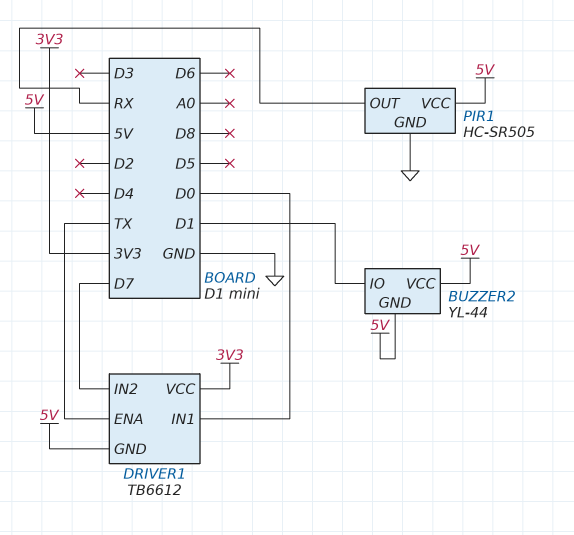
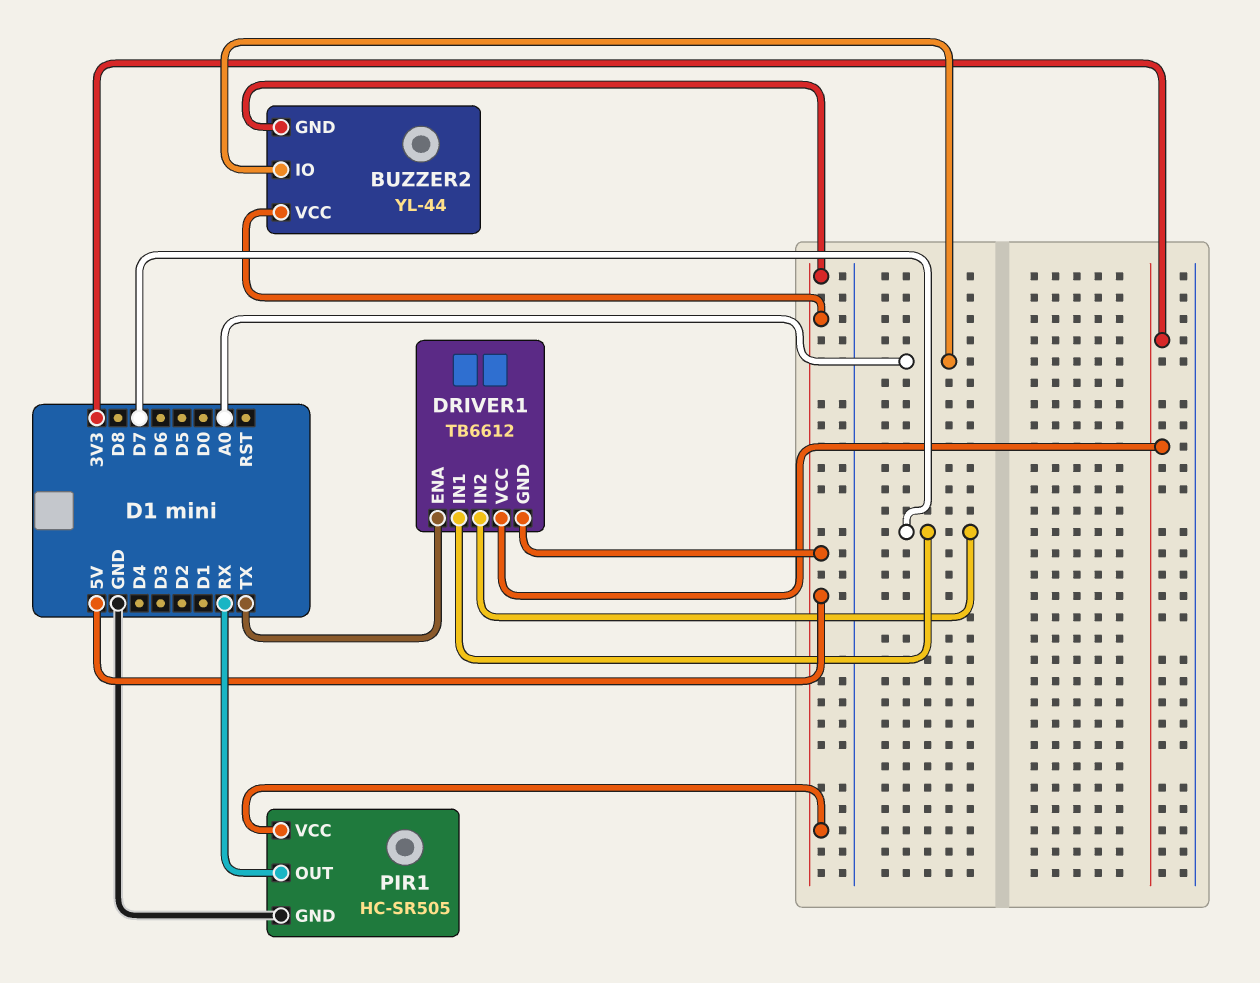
BUZZER2 pin IO: D1 -> A0
DRIVER1 pin IN1: D0 -> D7

